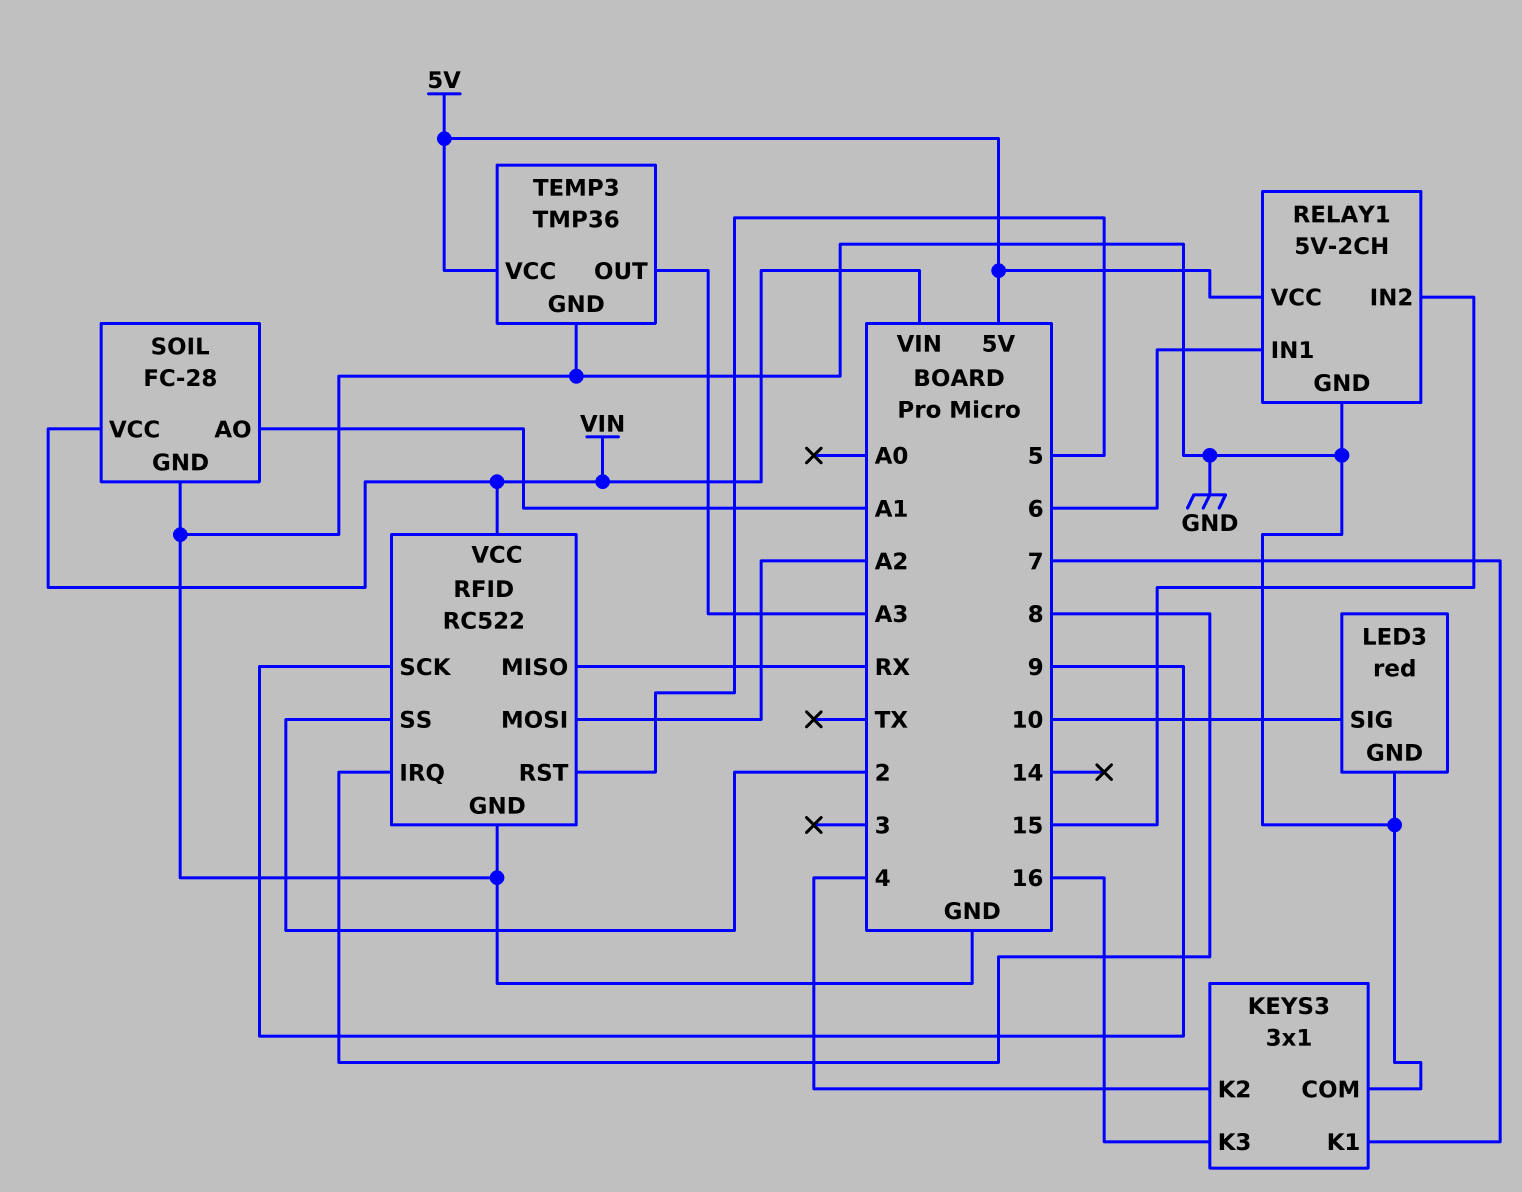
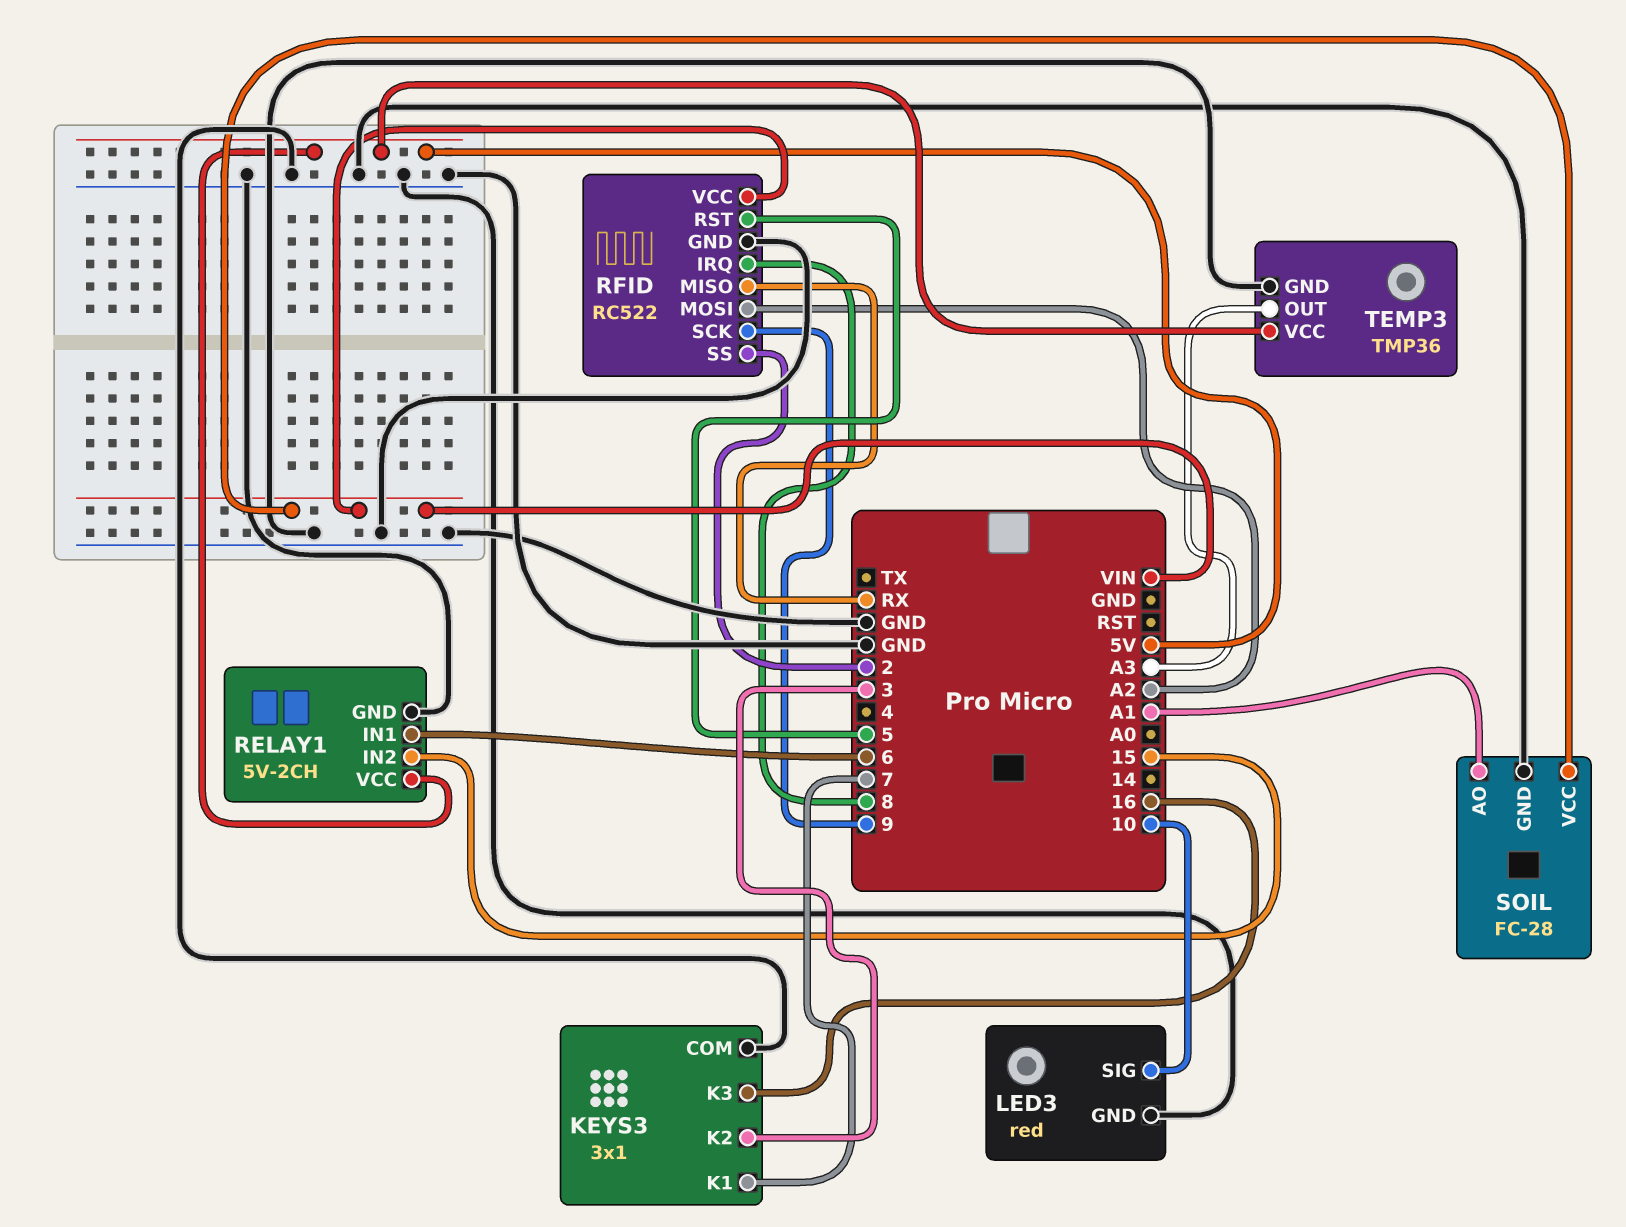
KEYS3 pin K2: 4 -> 3

